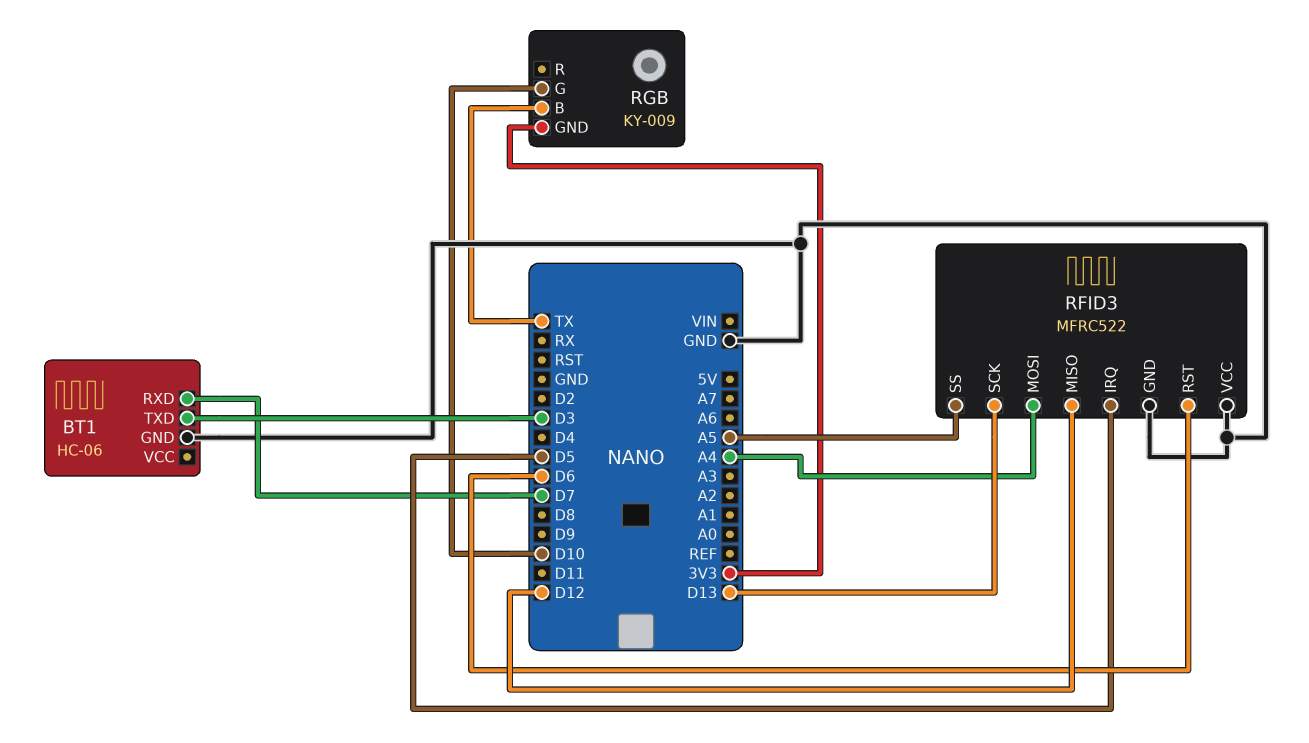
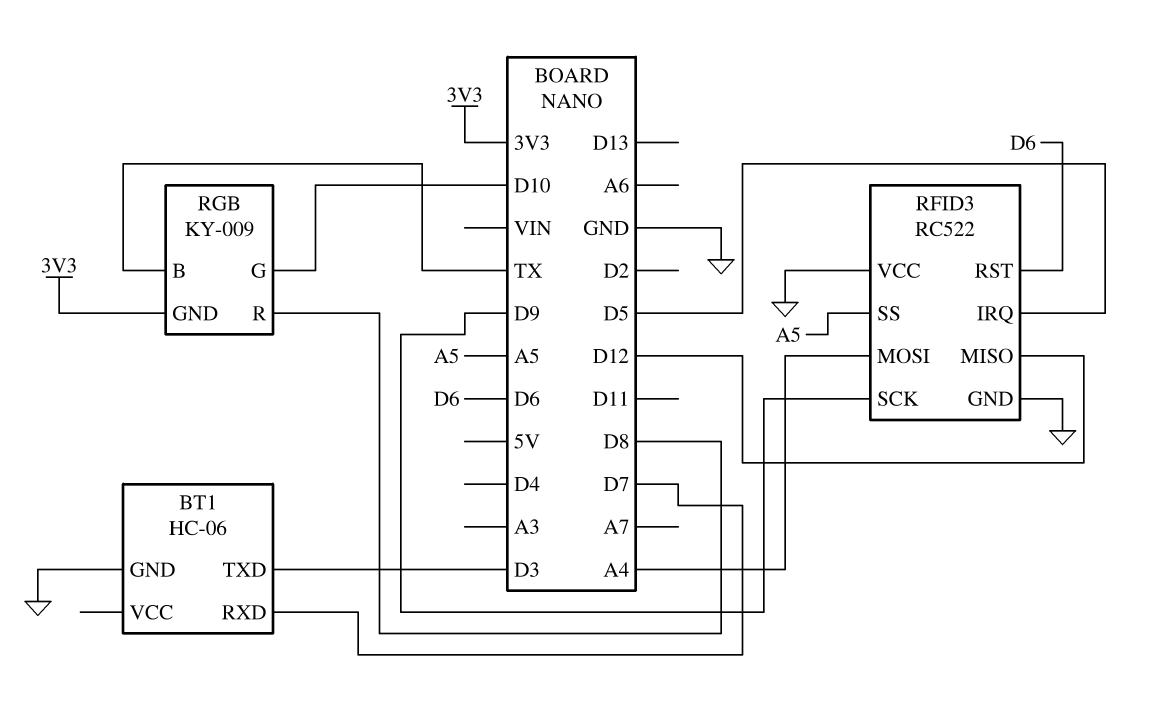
RFID3: MFRC522 -> RC522
RFID3 pin SCK: D13 -> D9
RGB pin R: none -> D8

